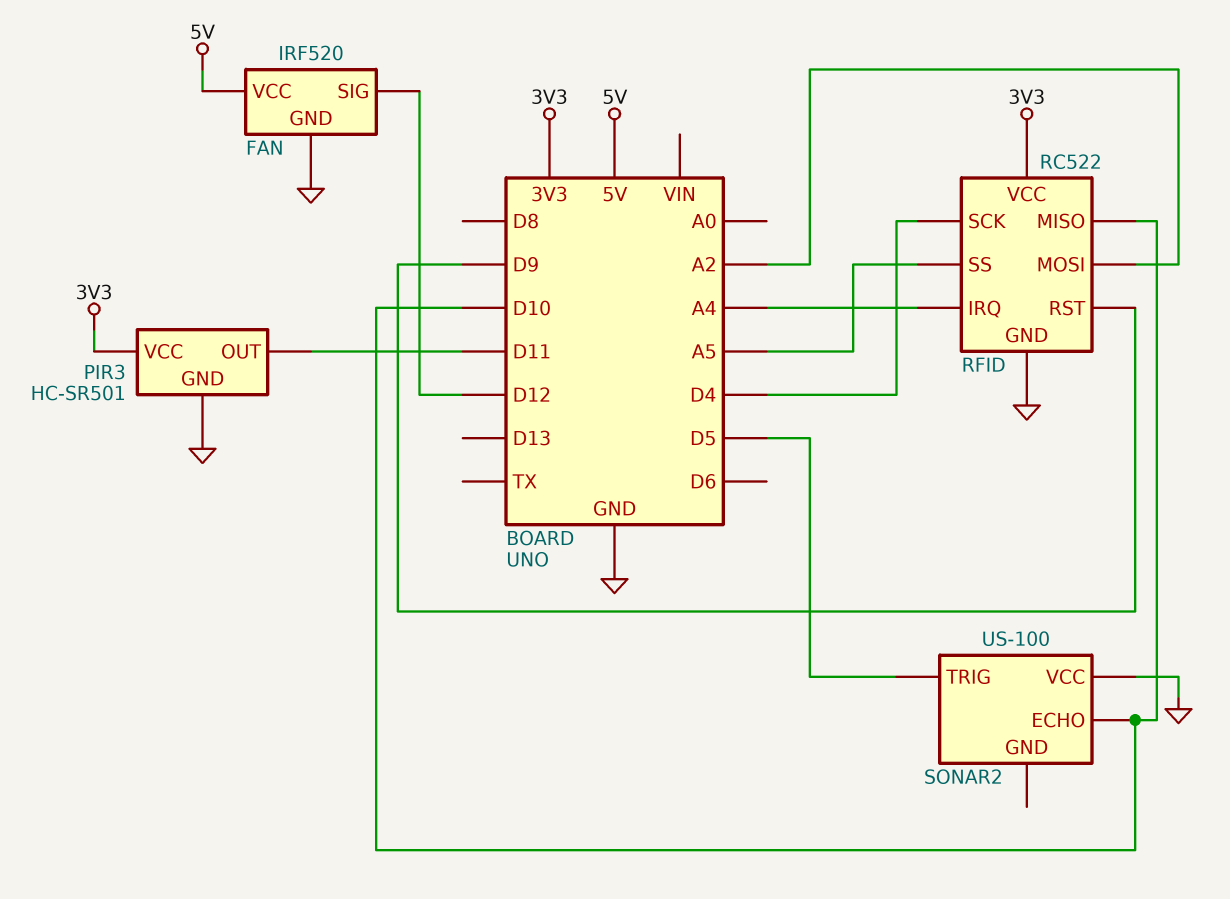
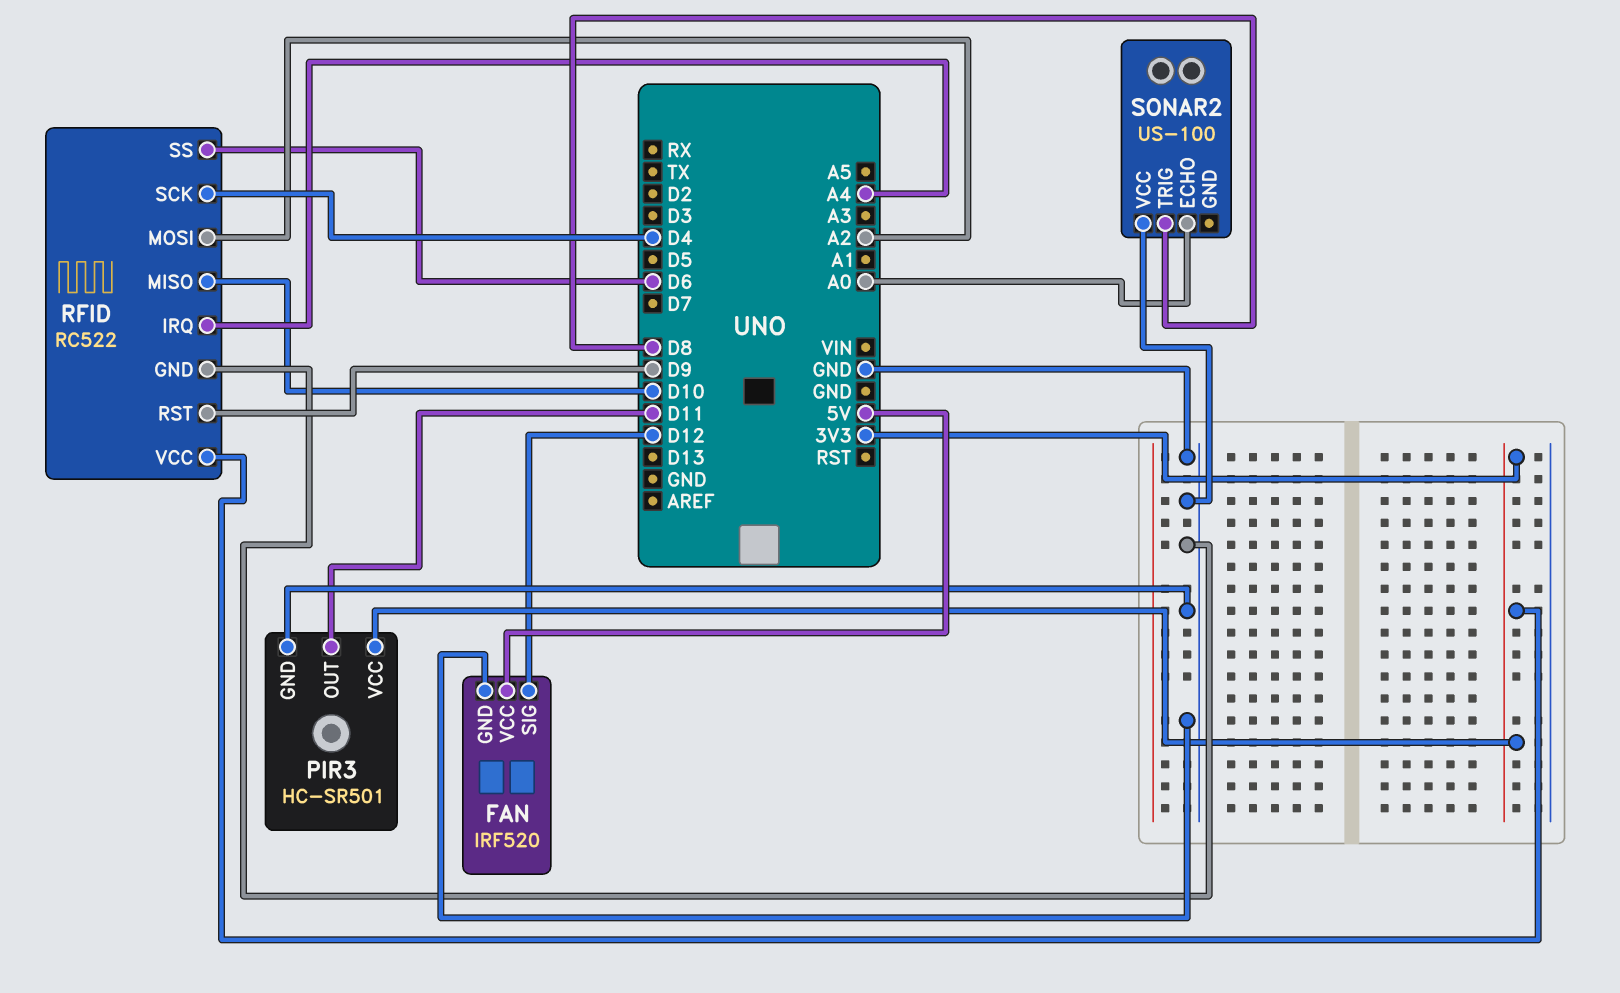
RFID pin SS: A5 -> D6
SONAR2 pin ECHO: D10 -> A0
SONAR2 pin TRIG: D5 -> D8

